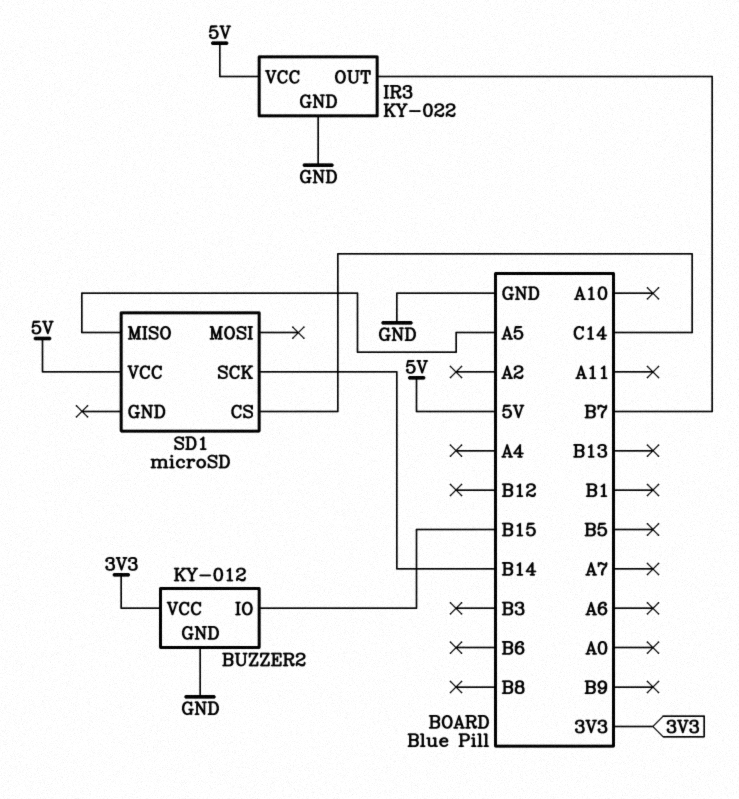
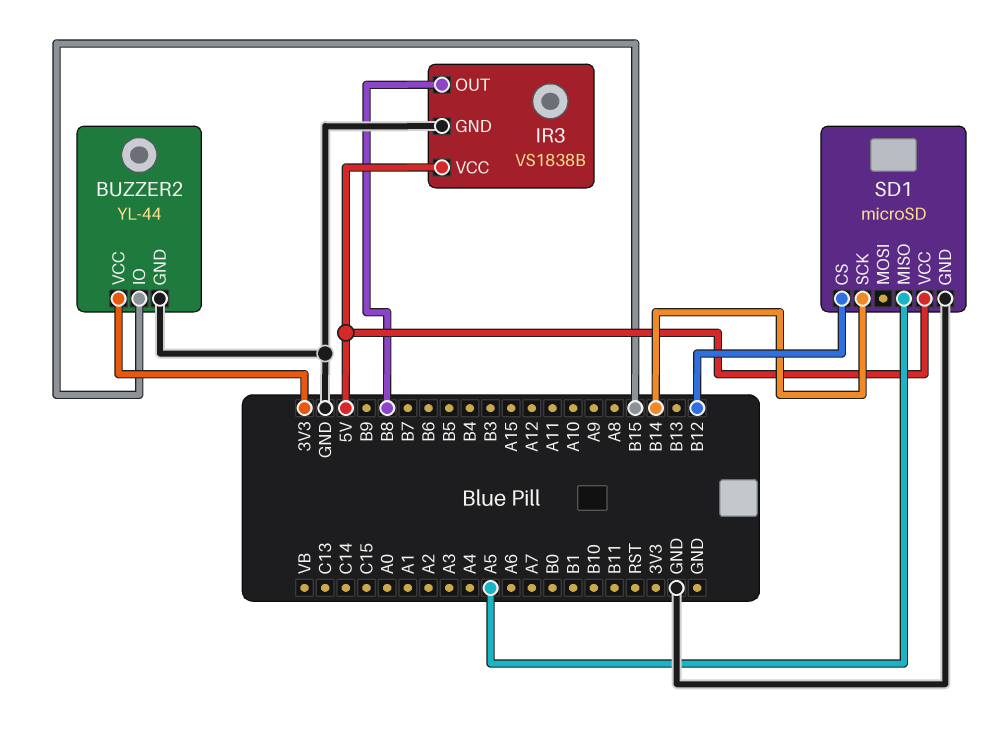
BUZZER2: KY-012 -> YL-44
IR3: KY-022 -> VS1838B
IR3 pin OUT: B7 -> B8
SD1 pin CS: C14 -> B12
SD1 pin GND: none -> GND

